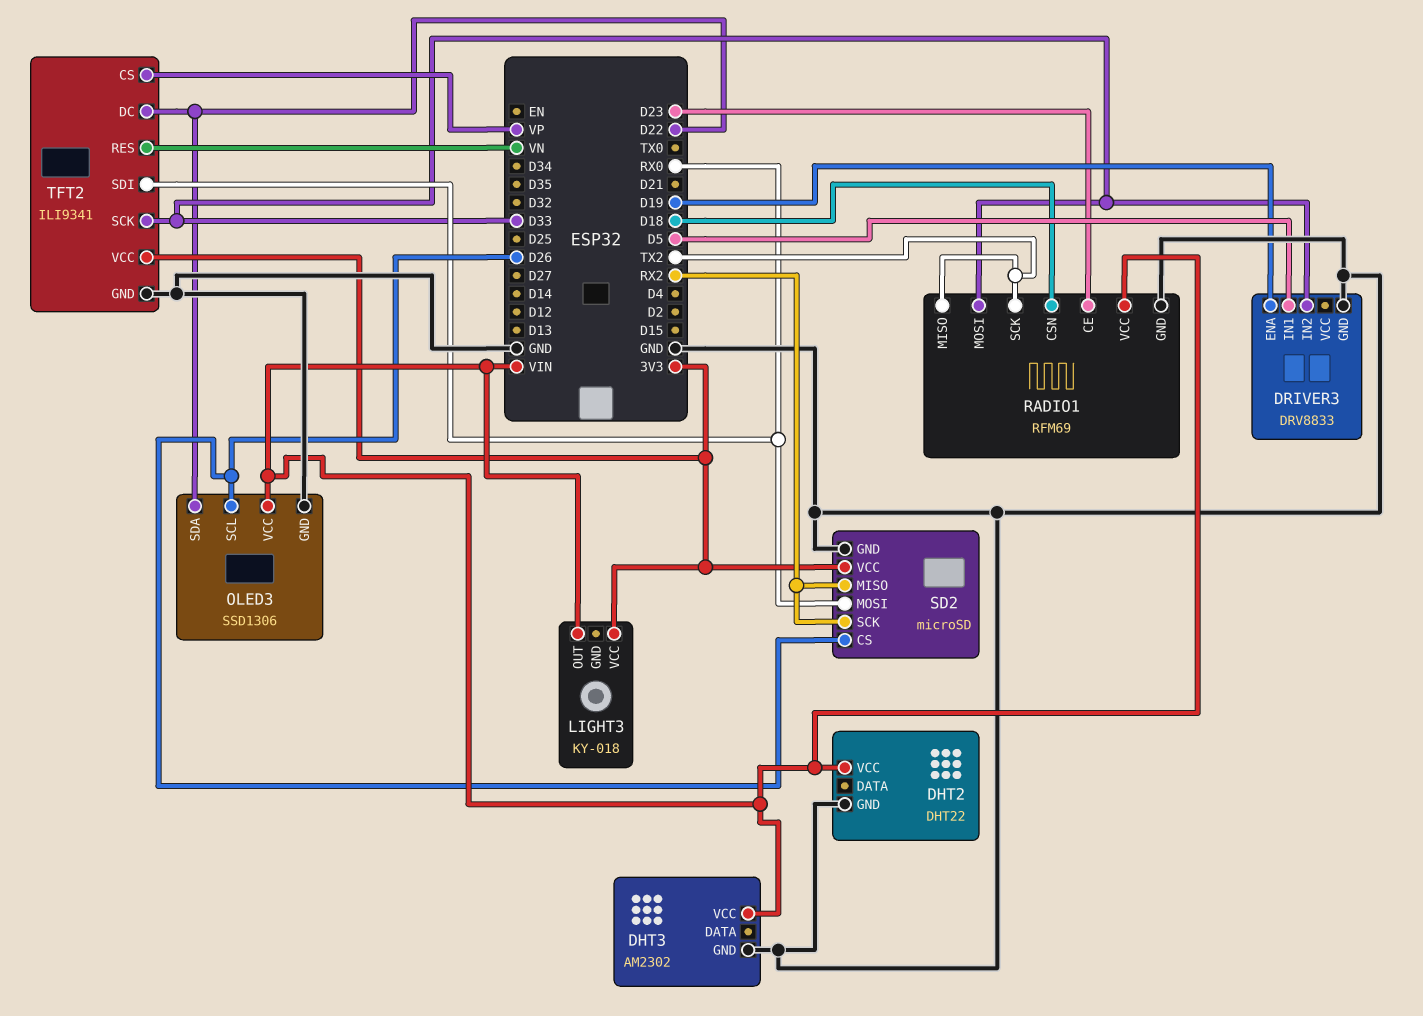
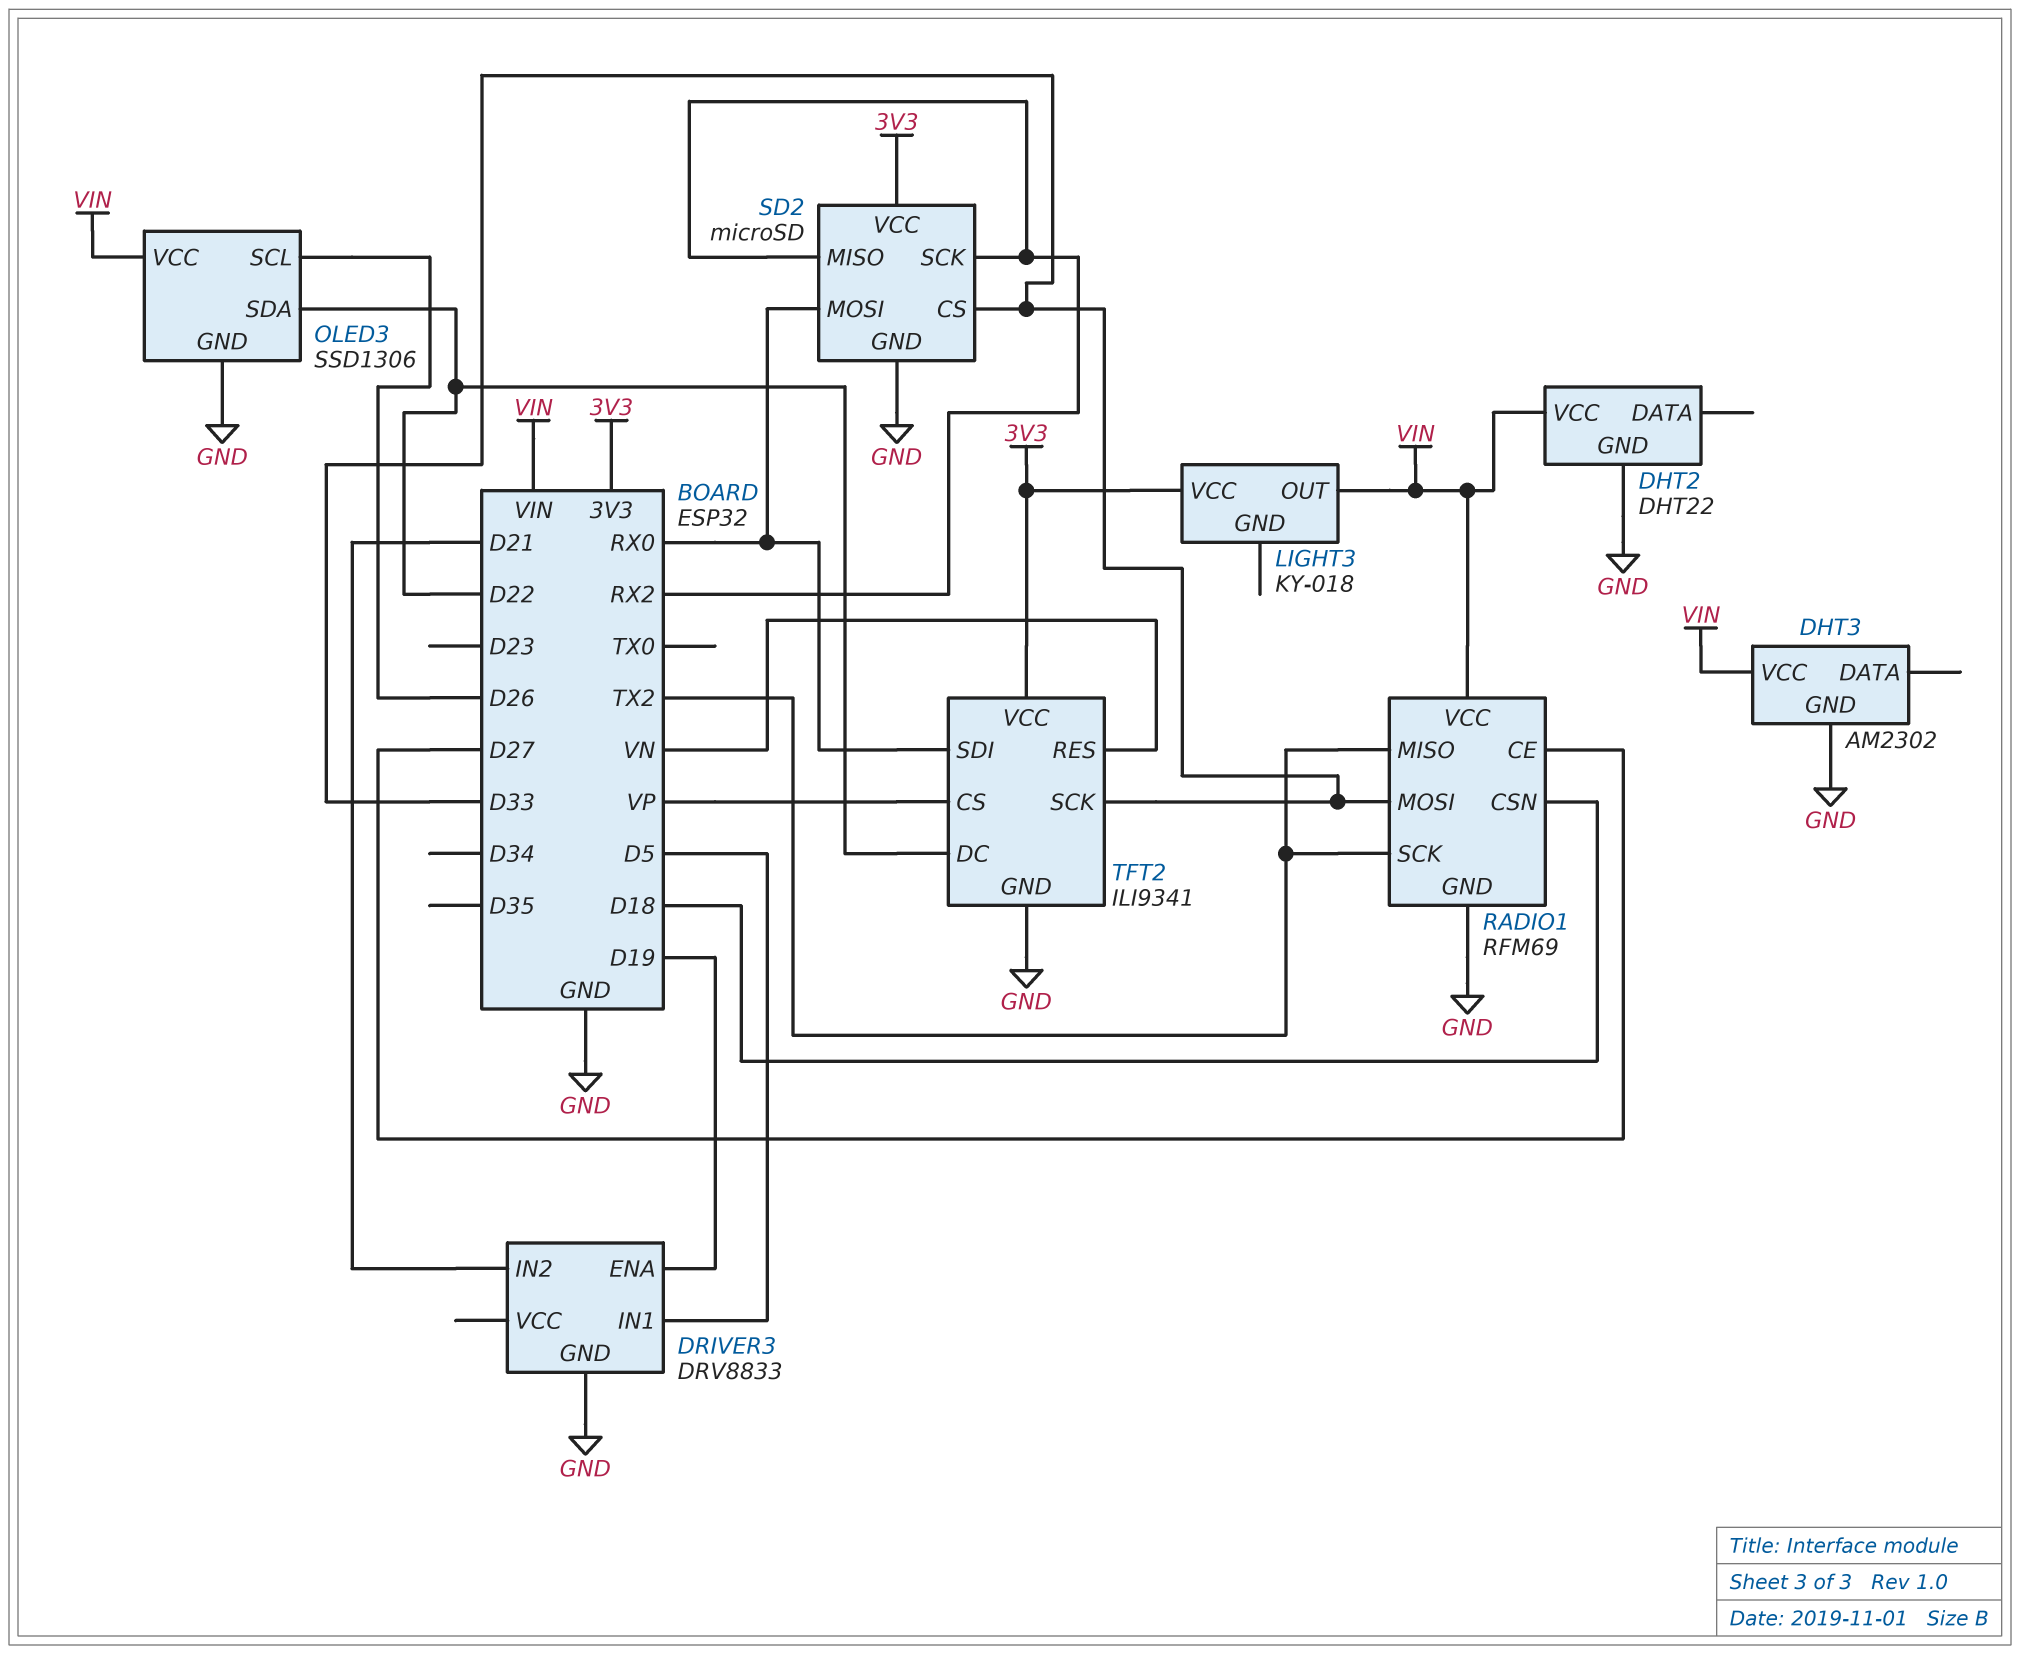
DRIVER3 pin IN2: D33 -> D21
RADIO1 pin CE: D23 -> D27
SD2 pin CS: D26 -> D33

